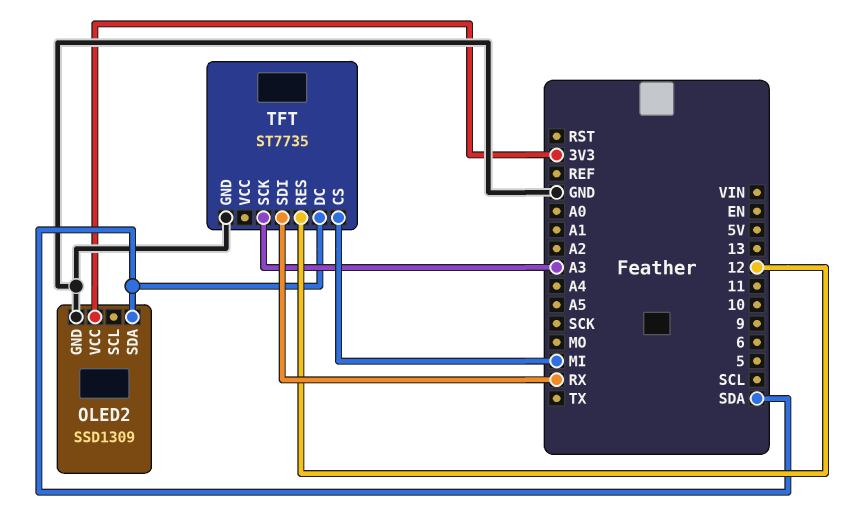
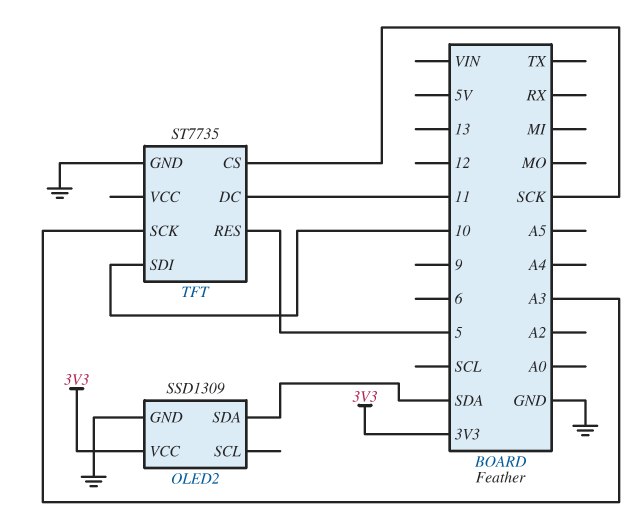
TFT pin CS: MI -> SCK
TFT pin DC: SDA -> 11
TFT pin RES: 12 -> 5
TFT pin SDI: RX -> 10

